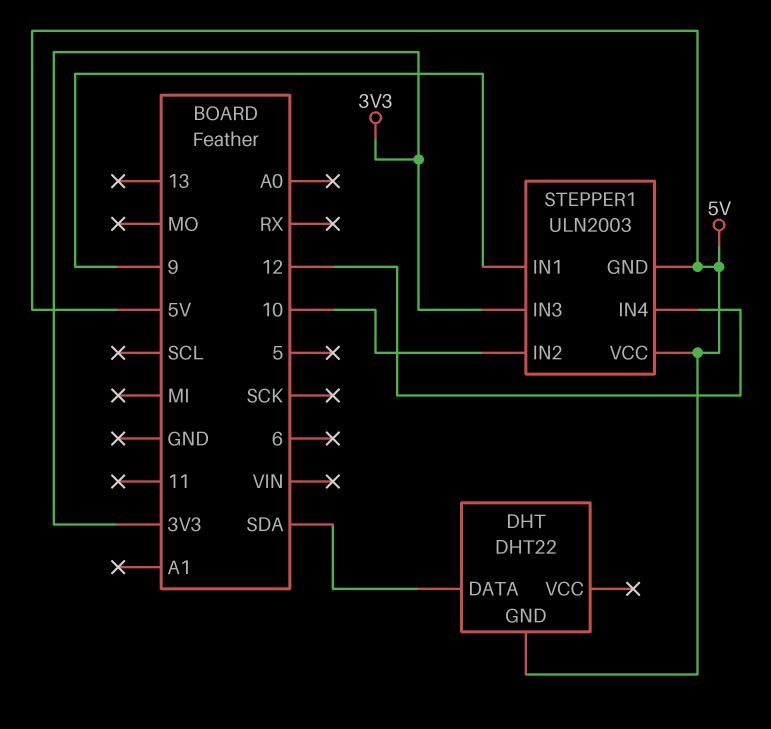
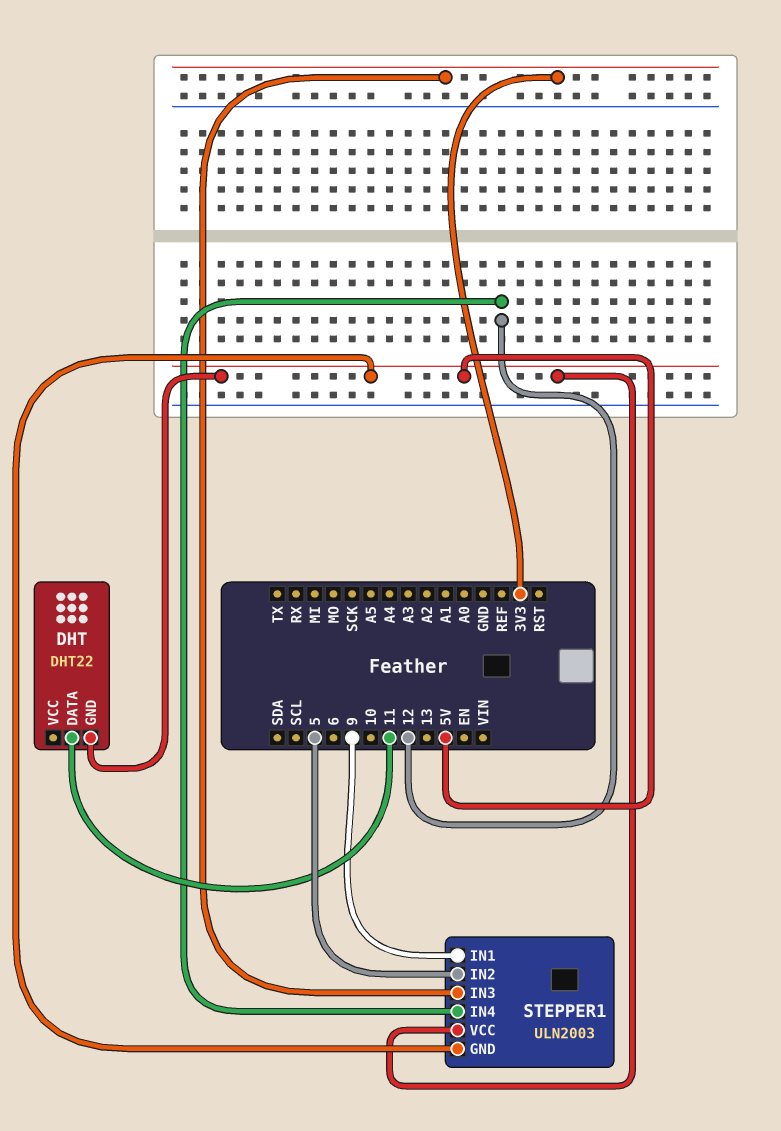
DHT pin DATA: SDA -> 11
STEPPER1 pin IN2: 10 -> 5

